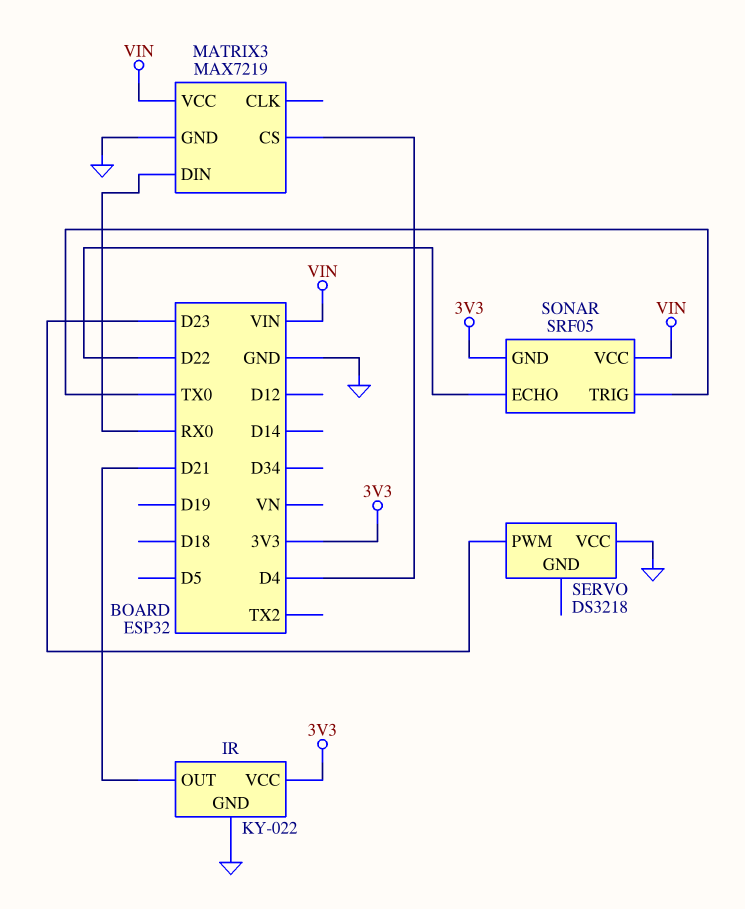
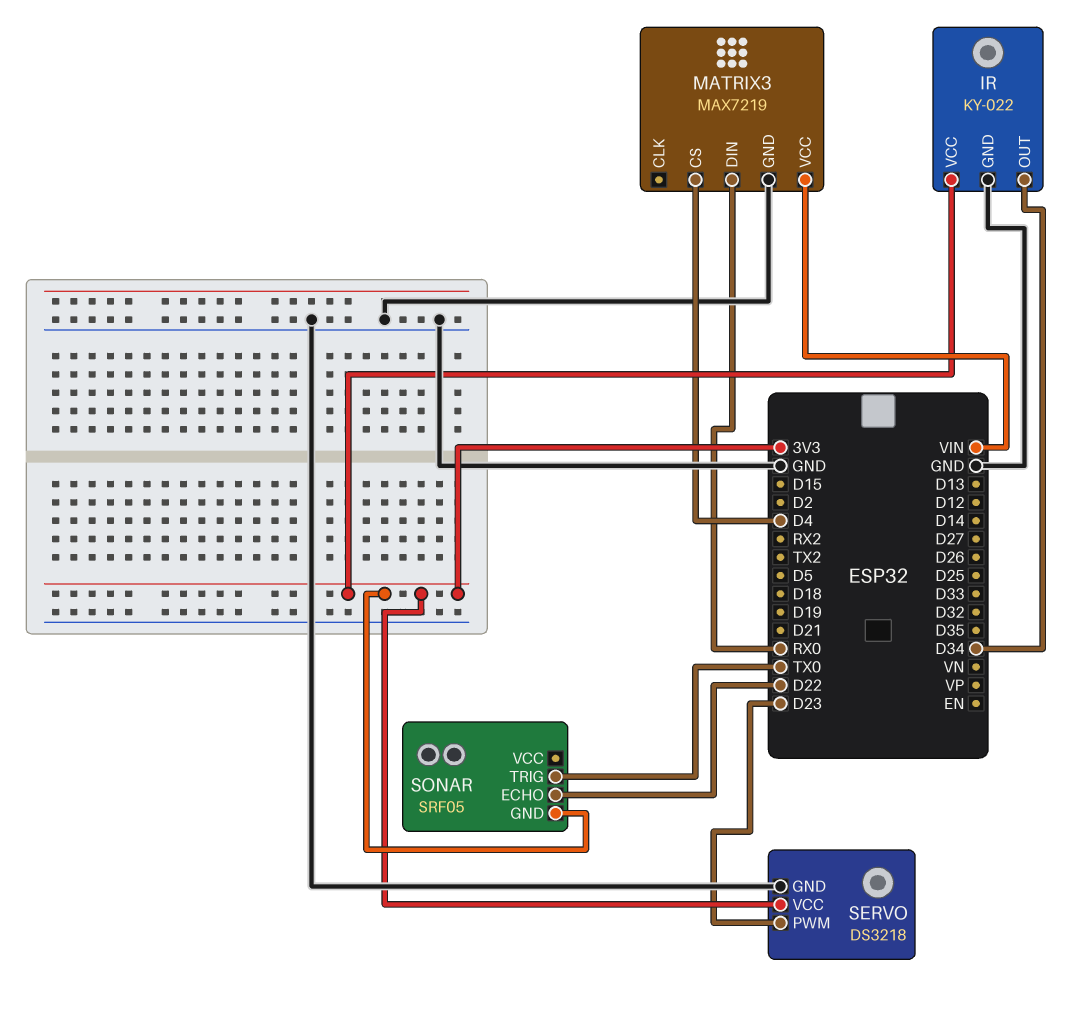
IR pin OUT: D21 -> D34
SERVO pin GND: none -> GND
SERVO pin VCC: GND -> 3V3
SONAR pin VCC: VIN -> none

